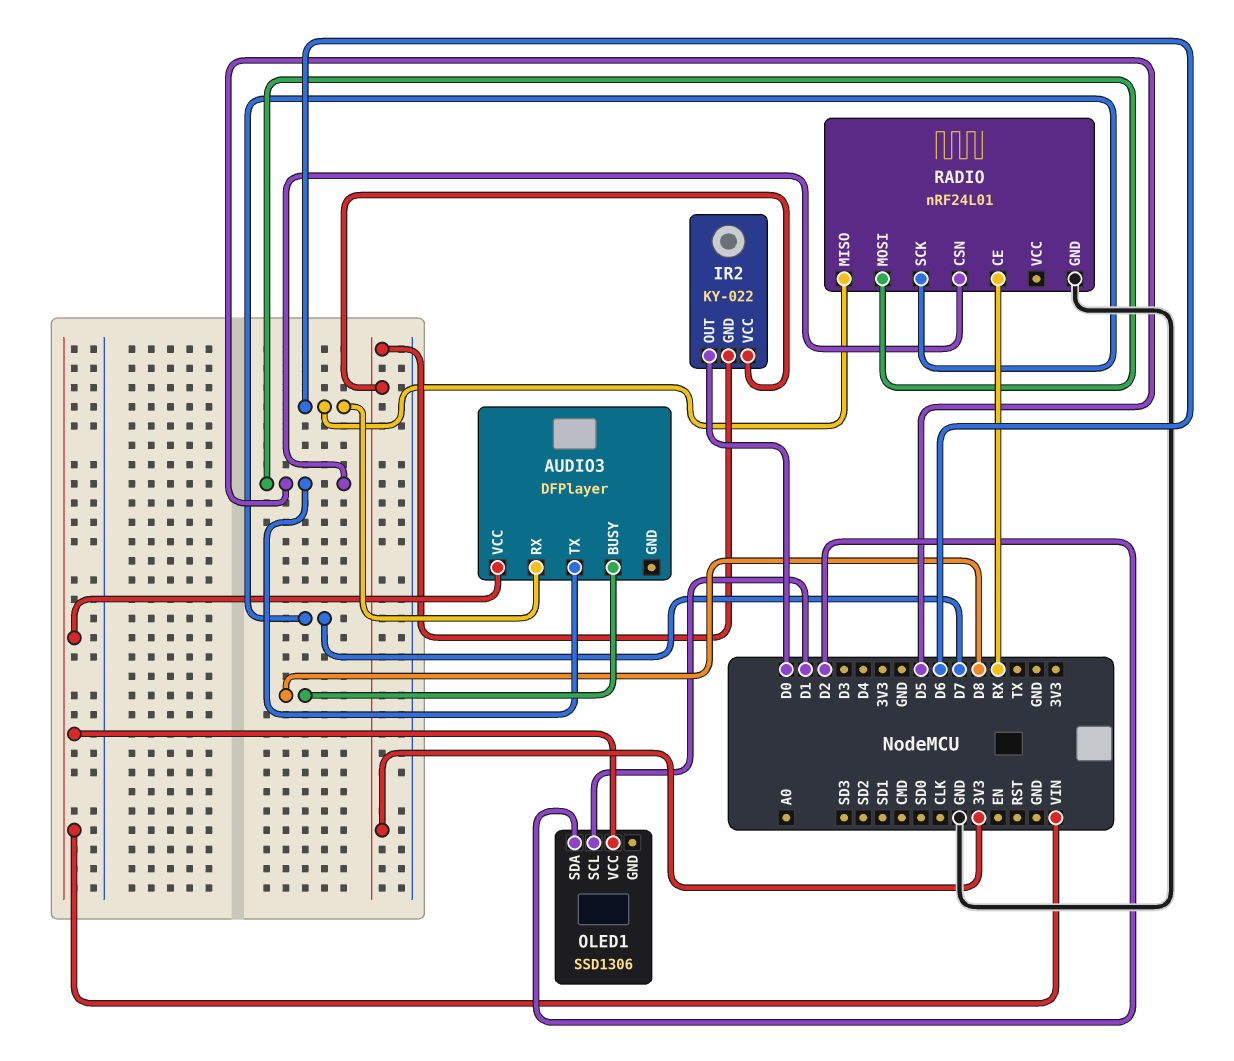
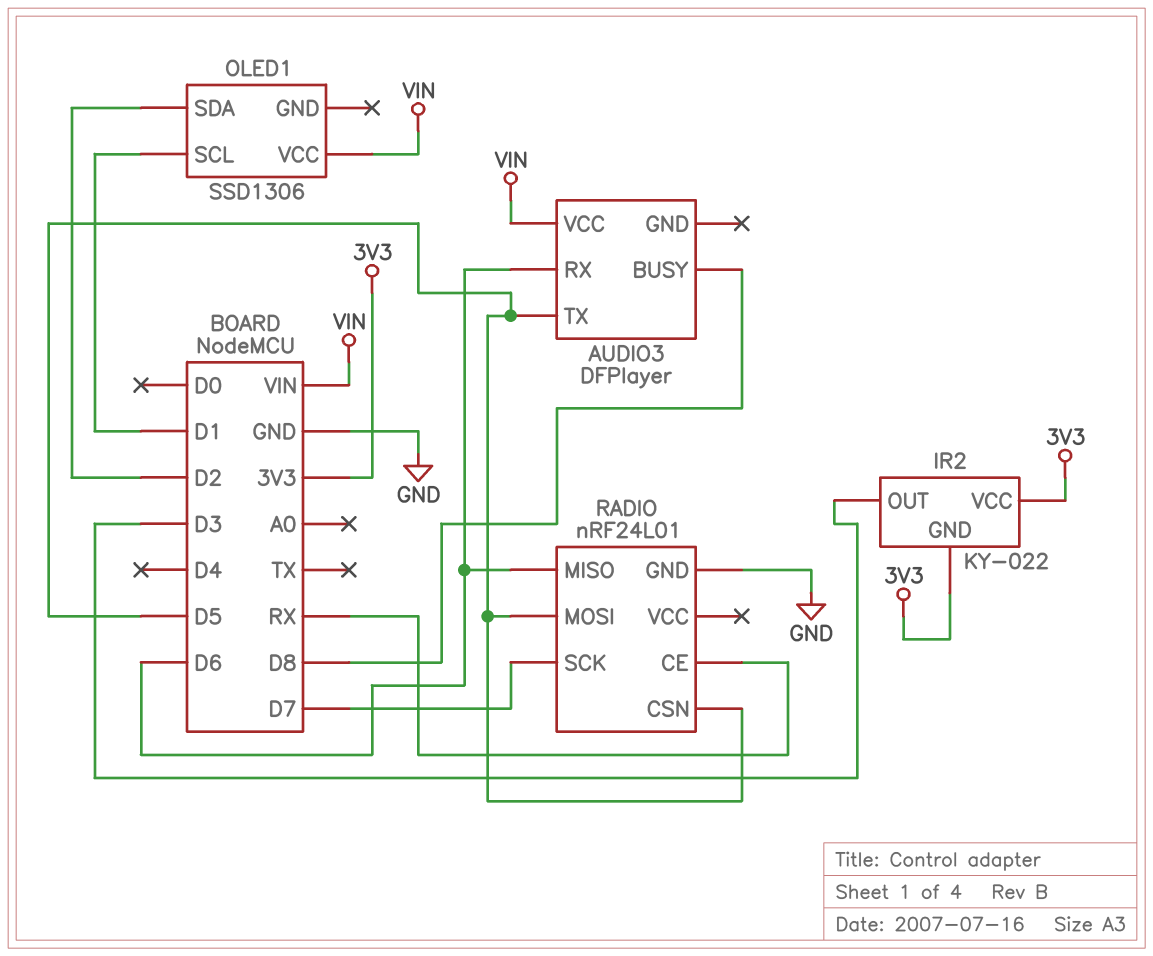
IR2 pin OUT: D0 -> D3

